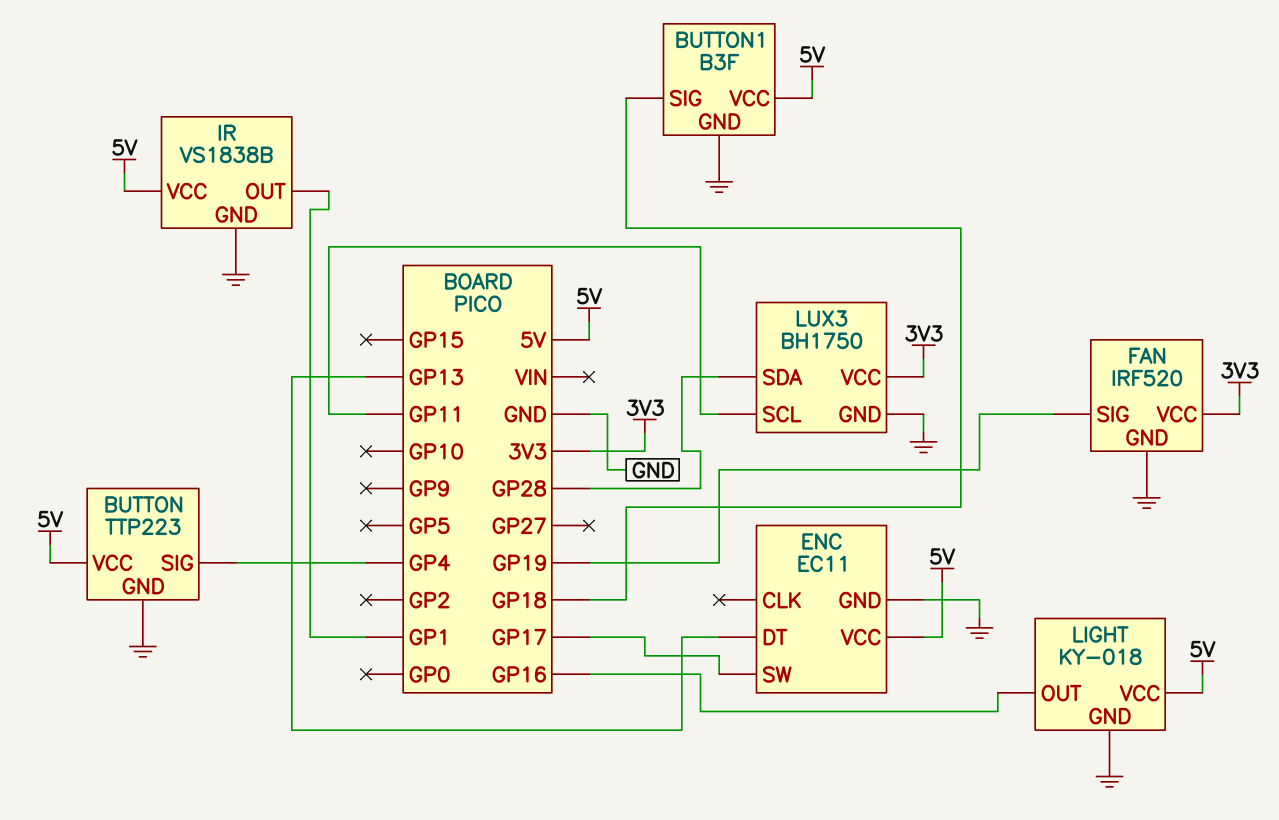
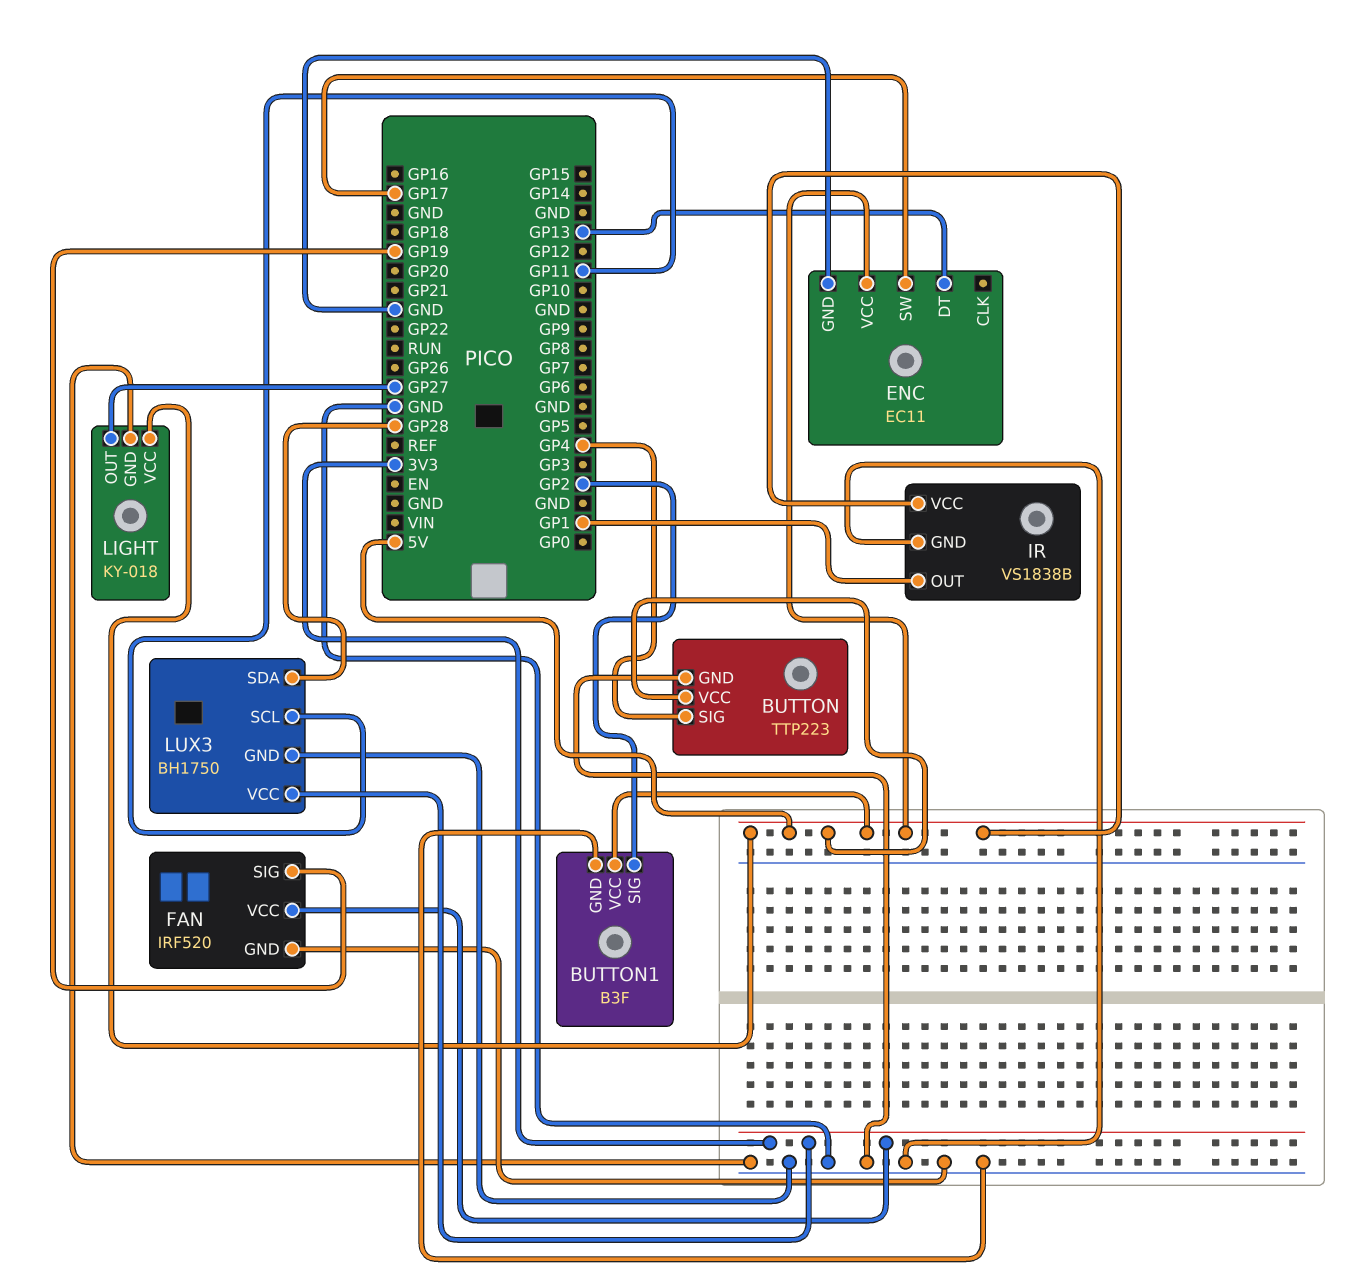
BUTTON1 pin SIG: GP18 -> GP2
LIGHT pin OUT: GP16 -> GP27

